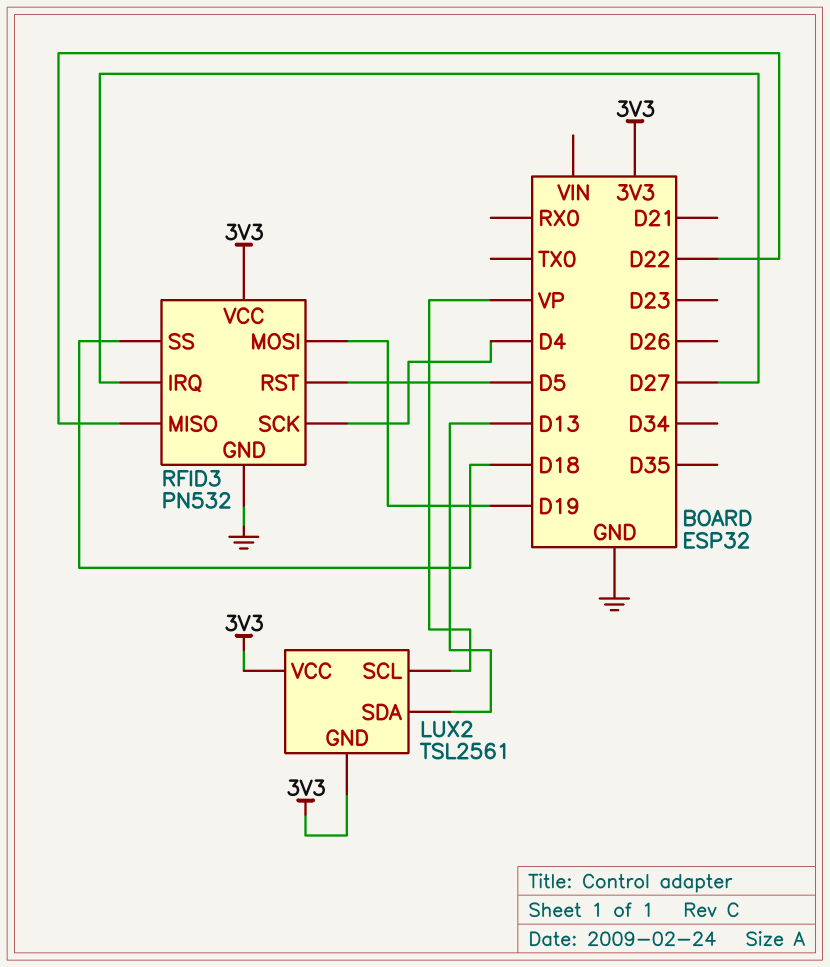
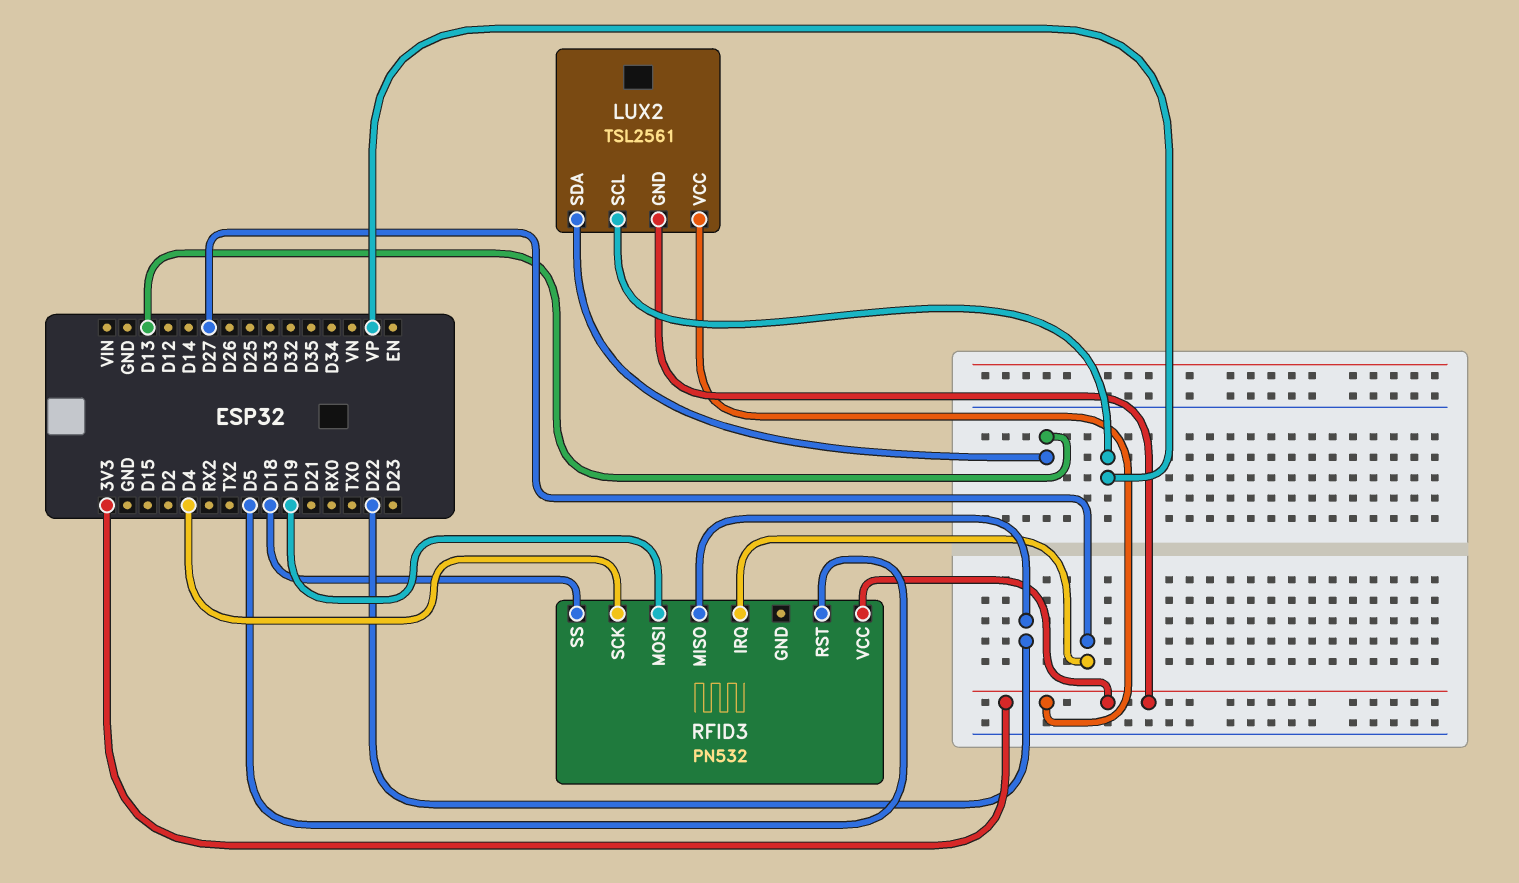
RFID3 pin GND: GND -> none

